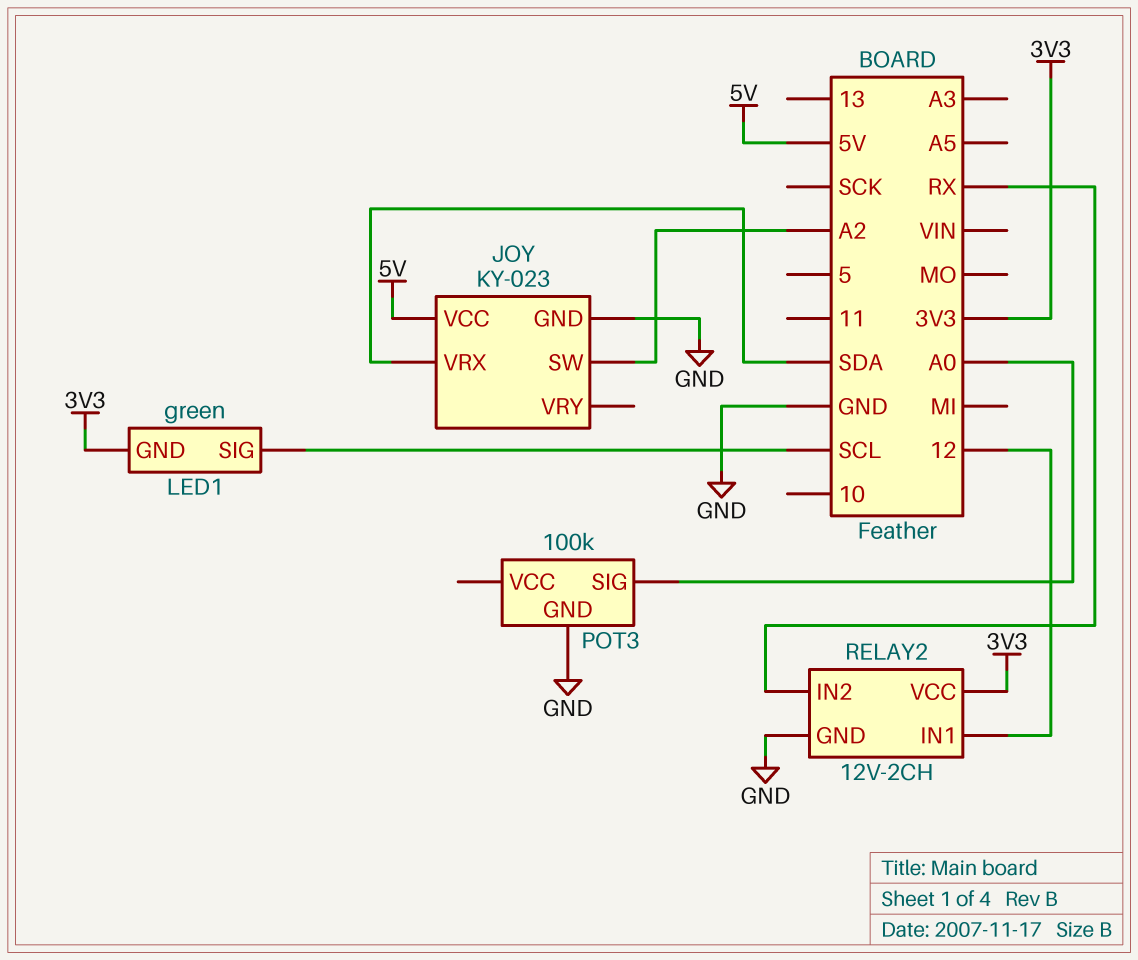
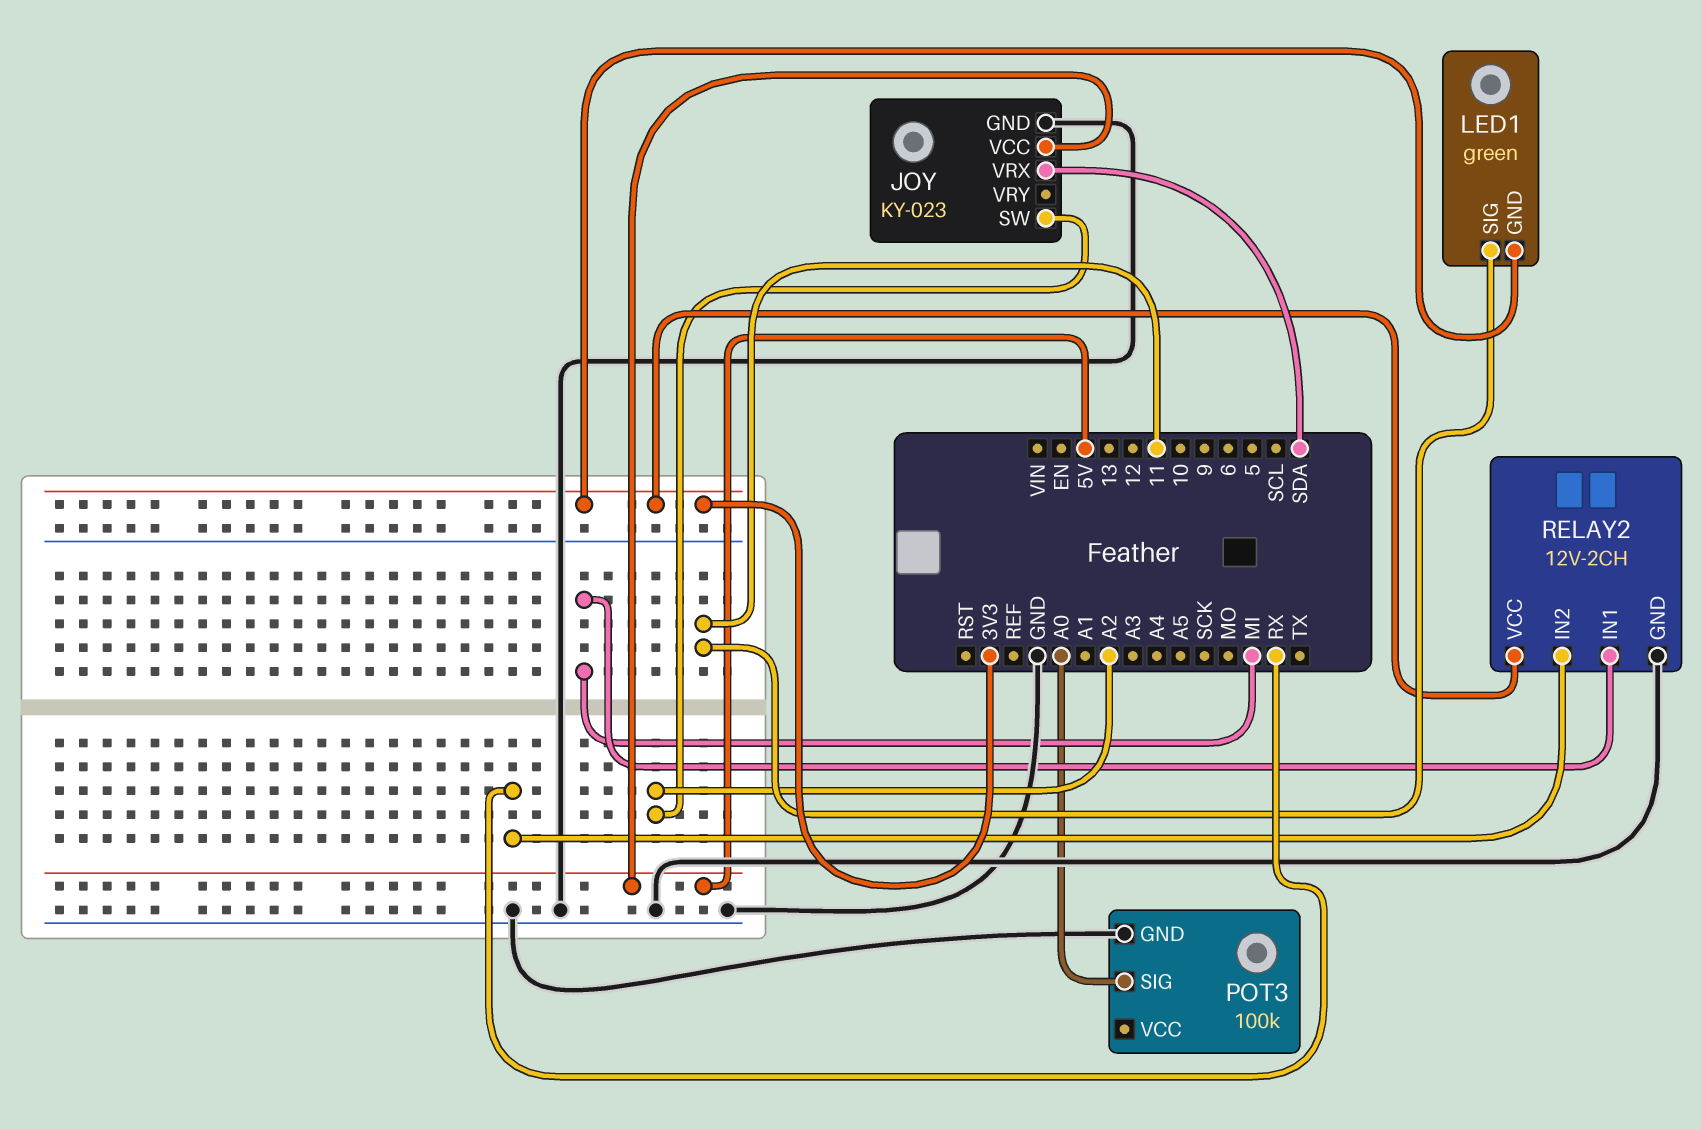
LED1 pin SIG: SCL -> 11
RELAY2 pin IN1: 12 -> MI

